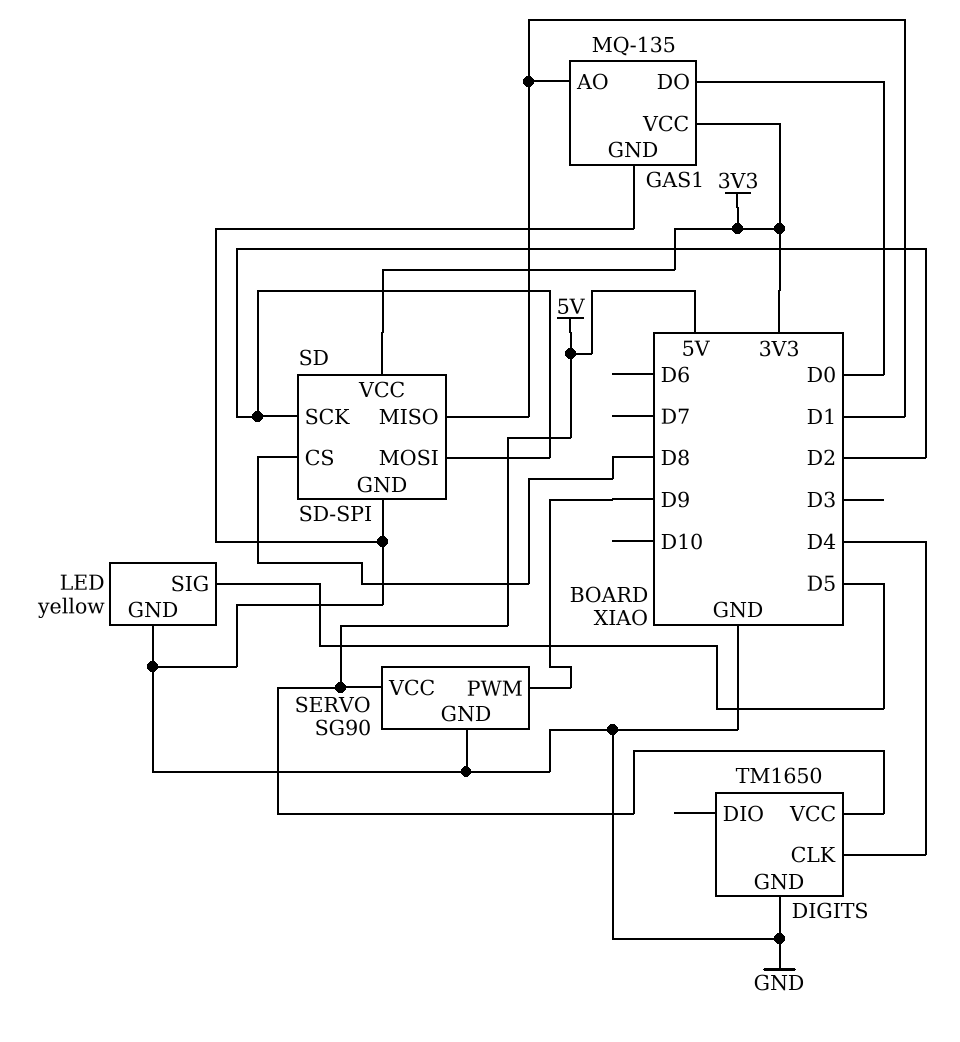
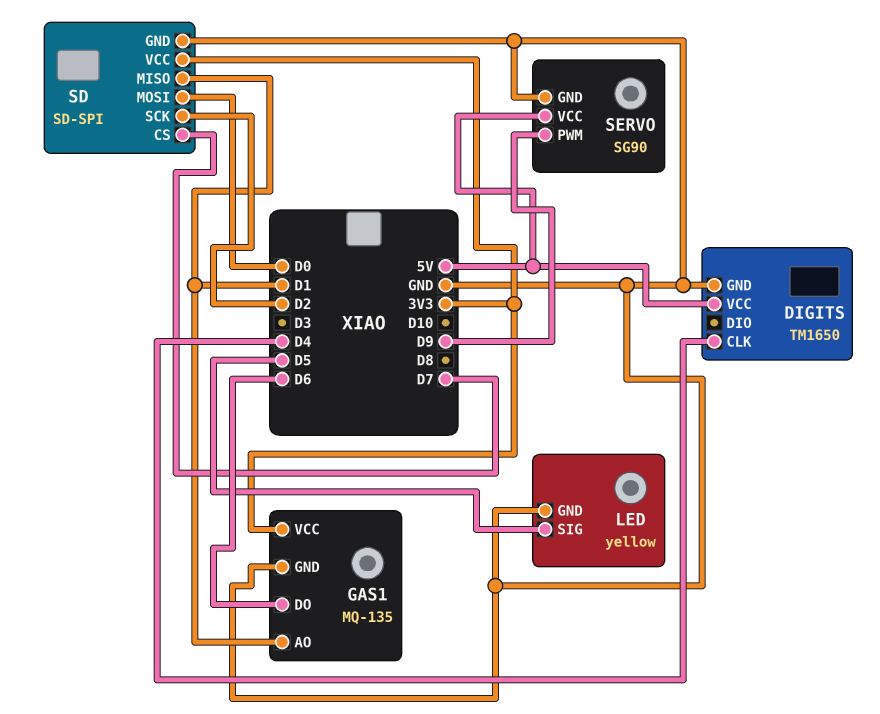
GAS1 pin DO: D0 -> D6
SD pin CS: D8 -> D7
SD pin MOSI: D2 -> D0

